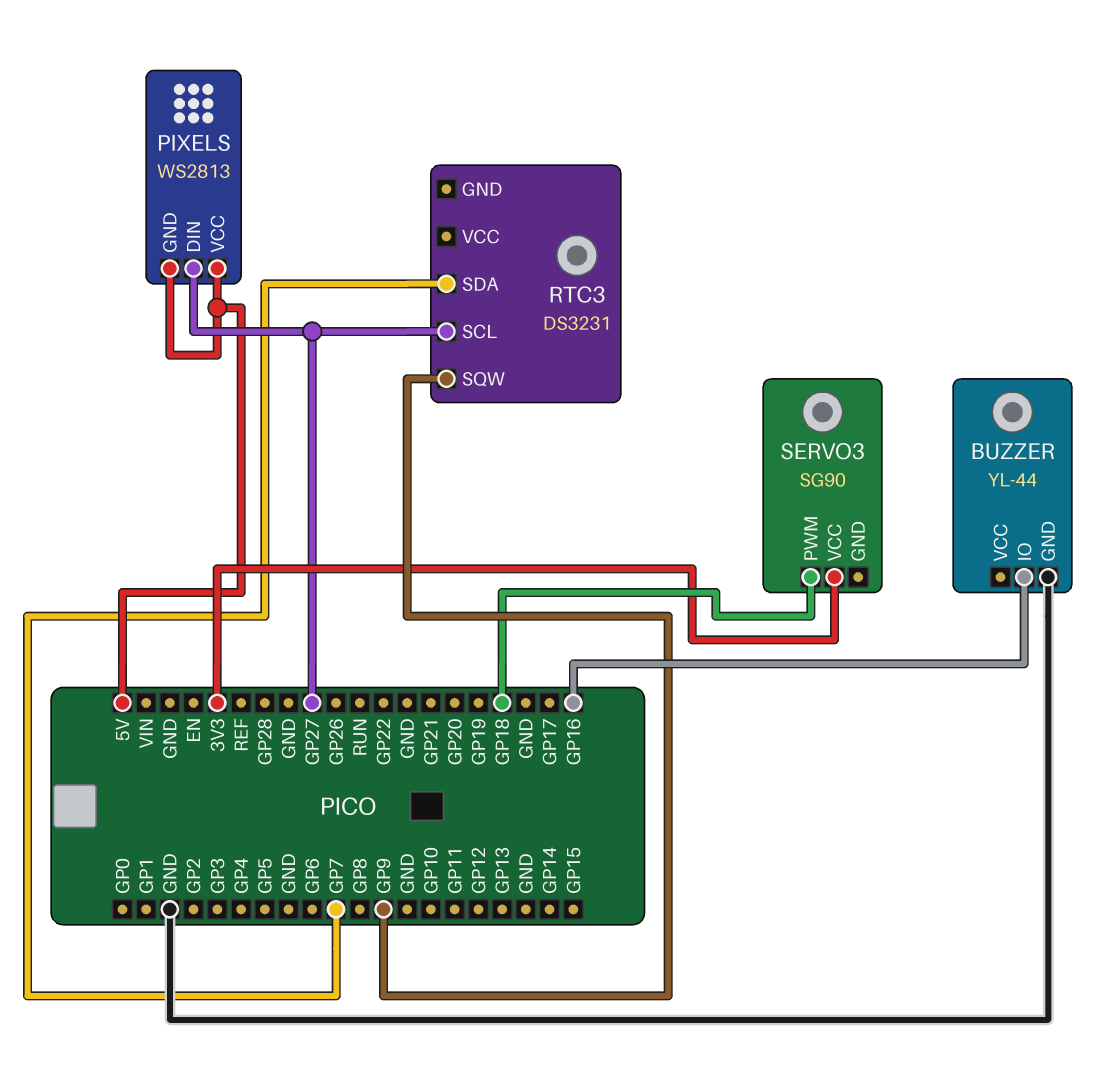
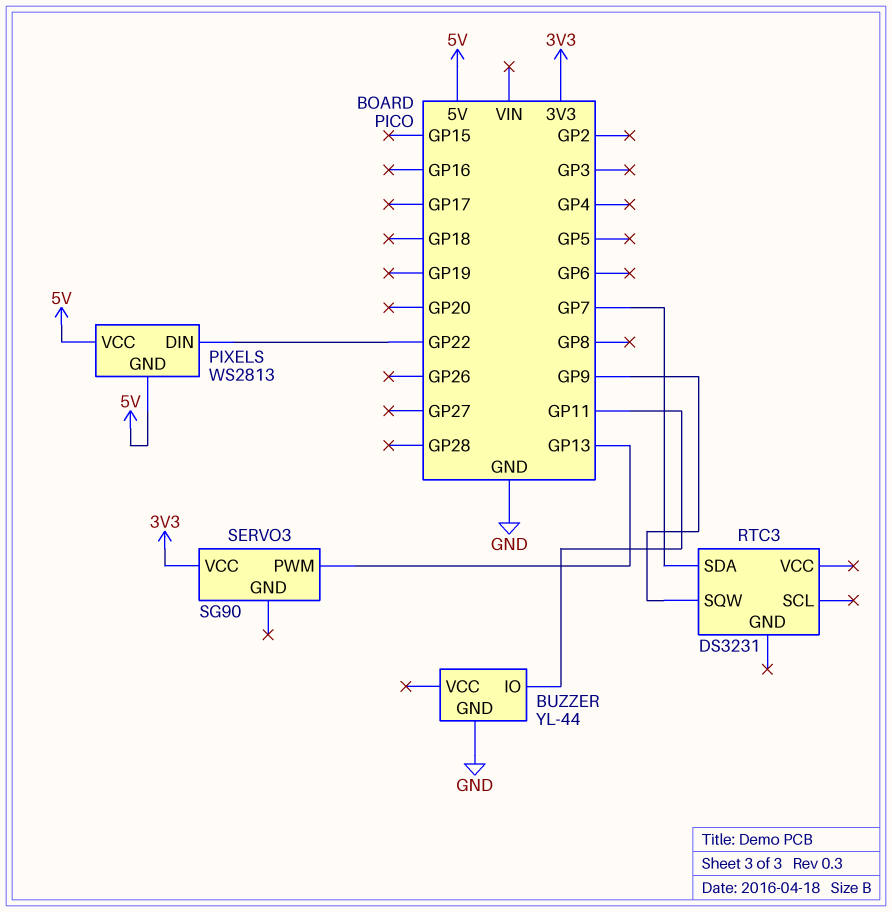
BUZZER pin IO: GP16 -> GP11
PIXELS pin DIN: GP27 -> GP22
RTC3 pin SCL: GP27 -> none
SERVO3 pin PWM: GP18 -> GP13

